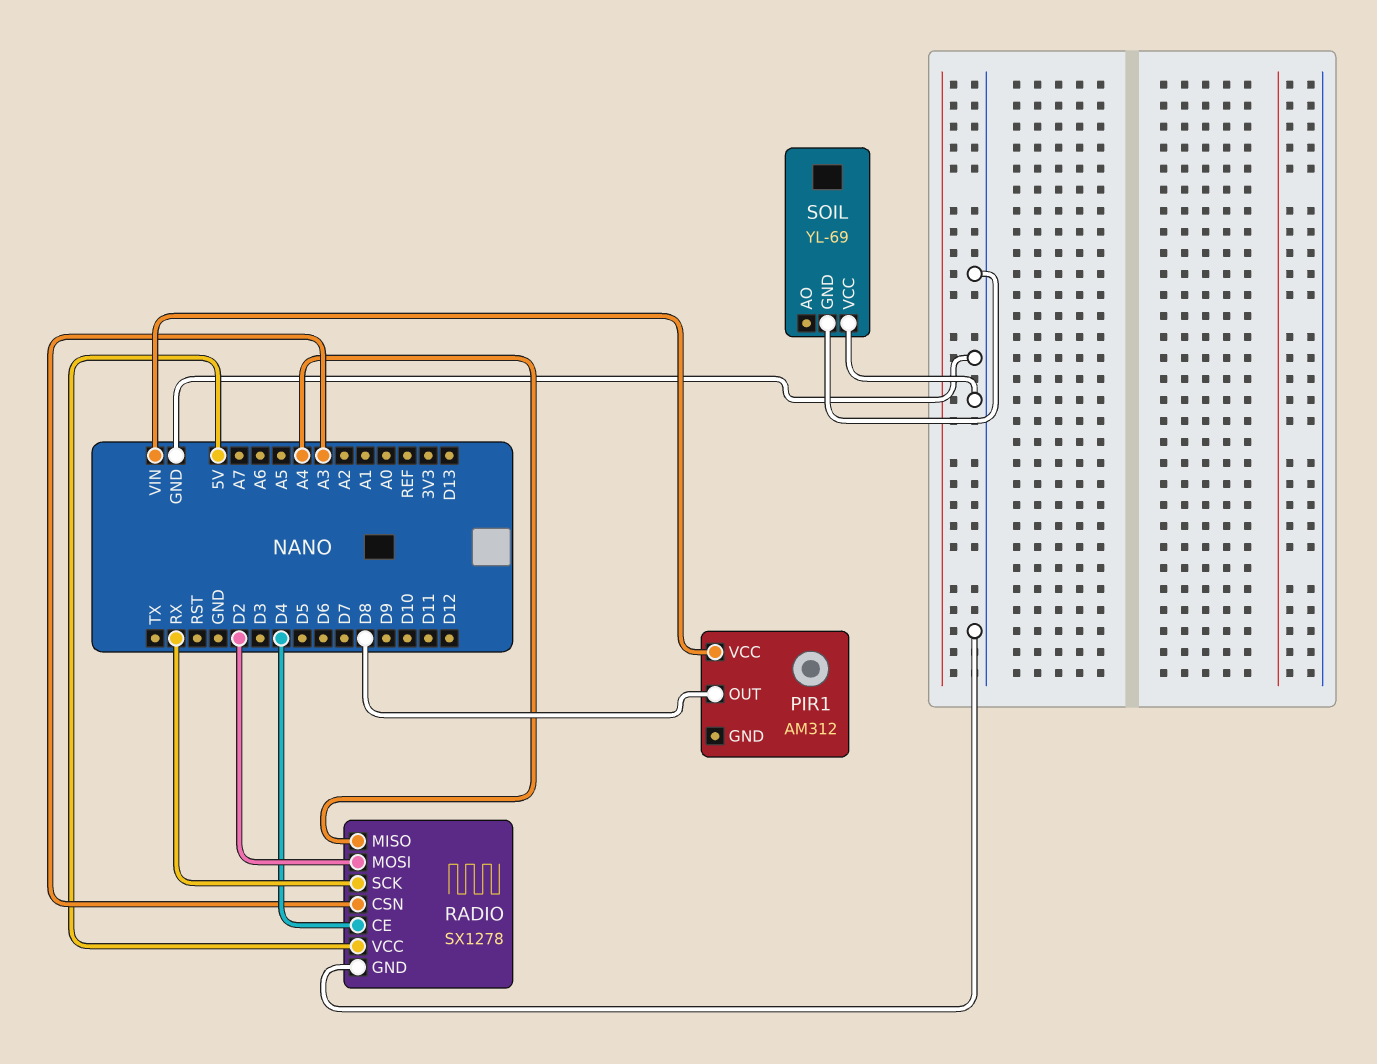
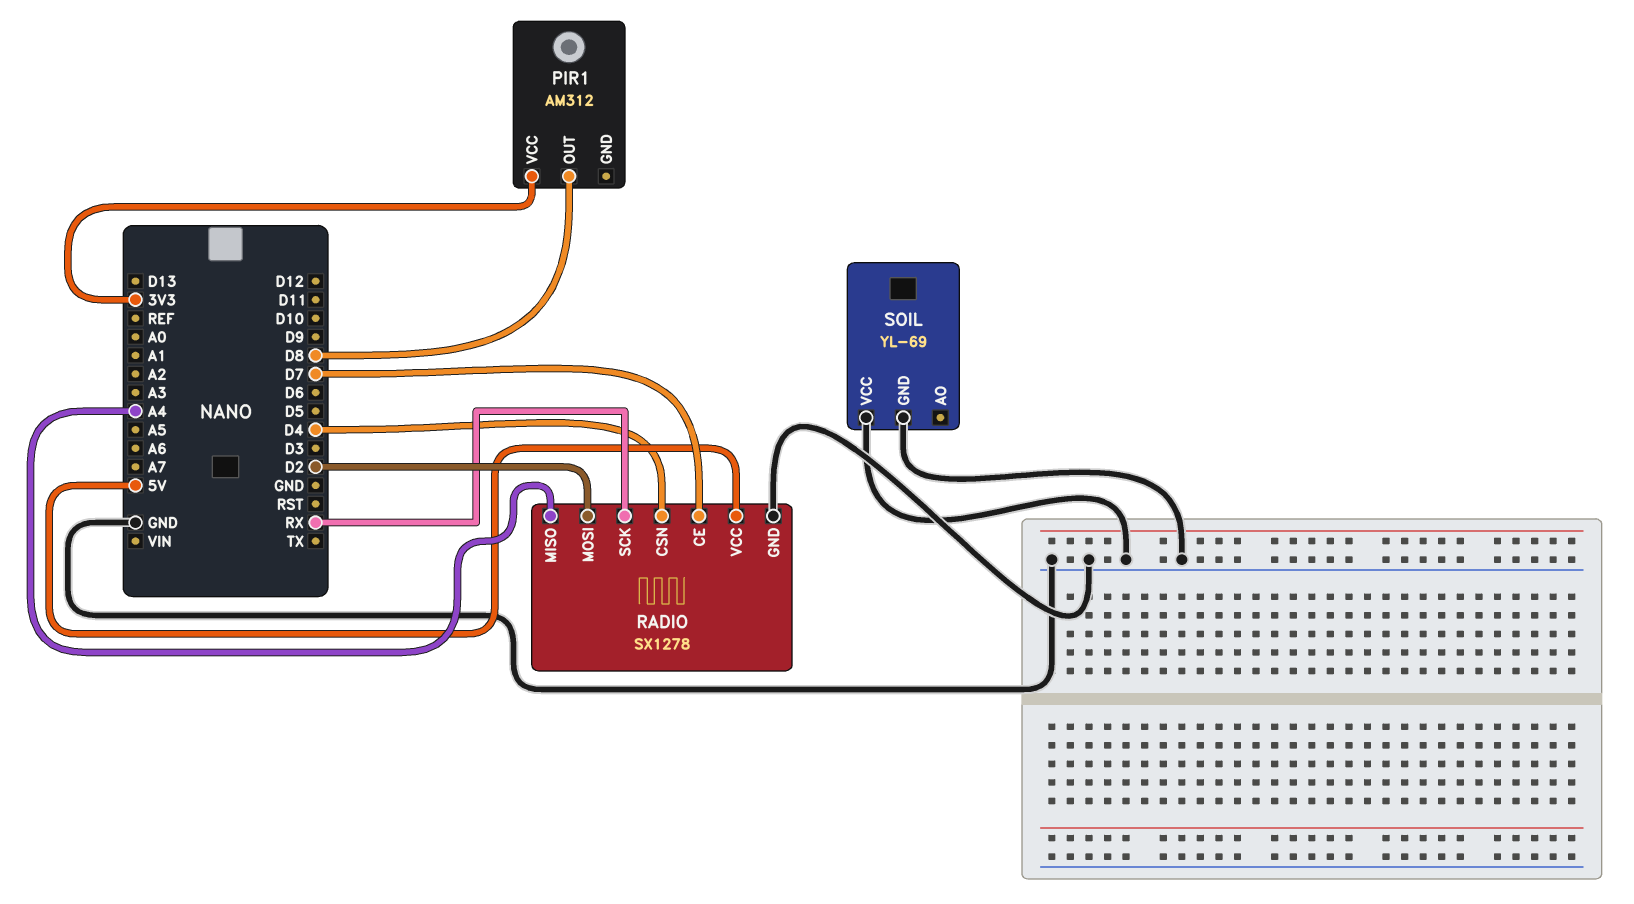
PIR1 pin VCC: VIN -> 3V3
RADIO pin CE: D4 -> D7
RADIO pin CSN: A3 -> D4

